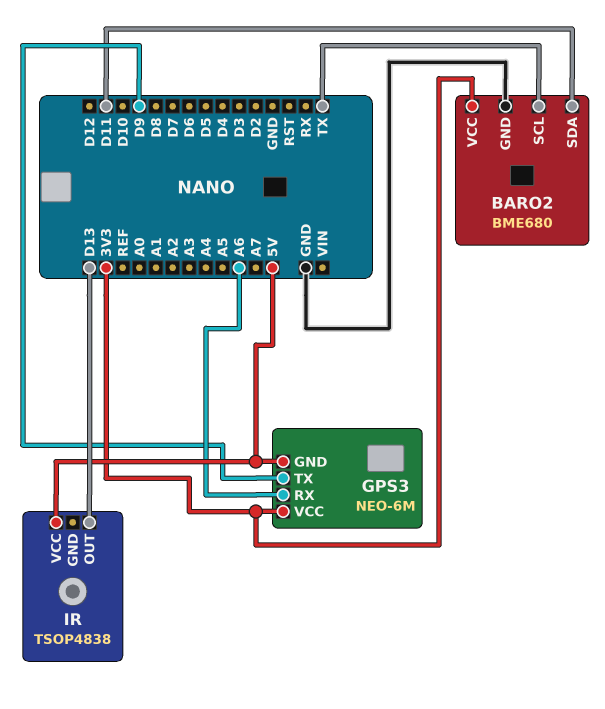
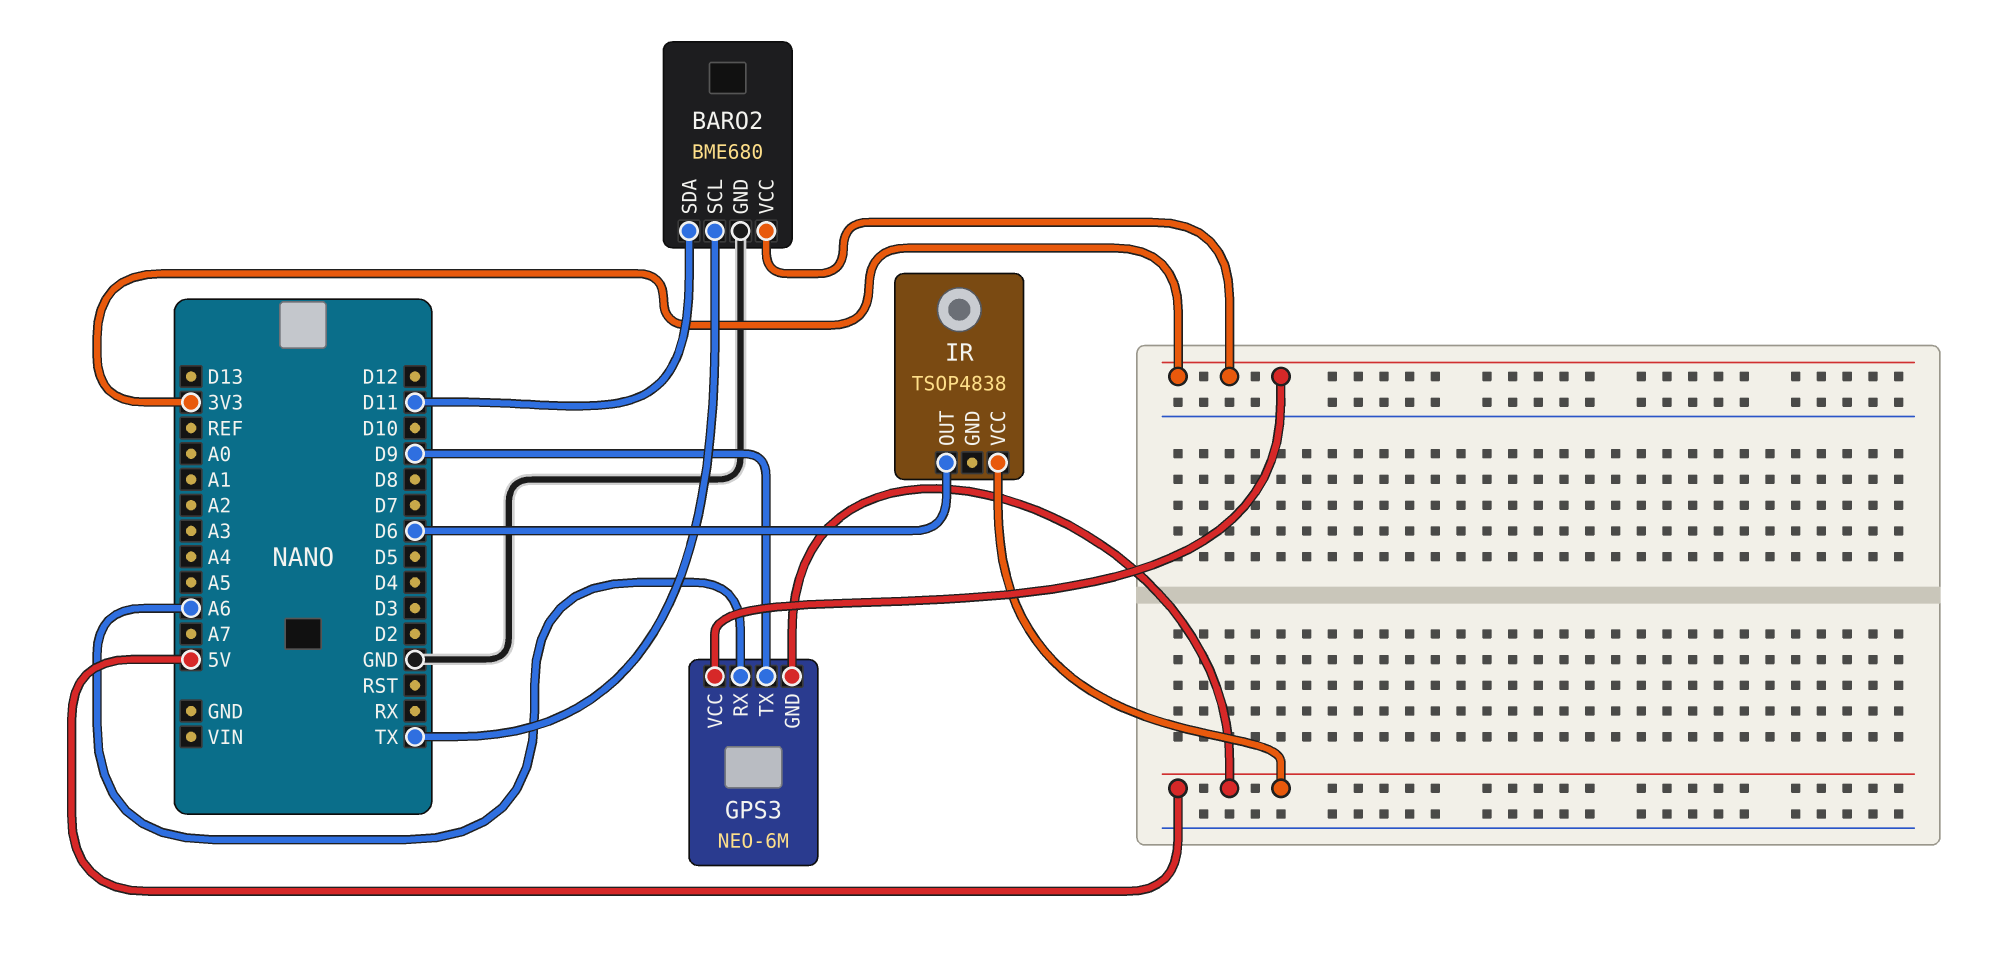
IR pin OUT: D13 -> D6

